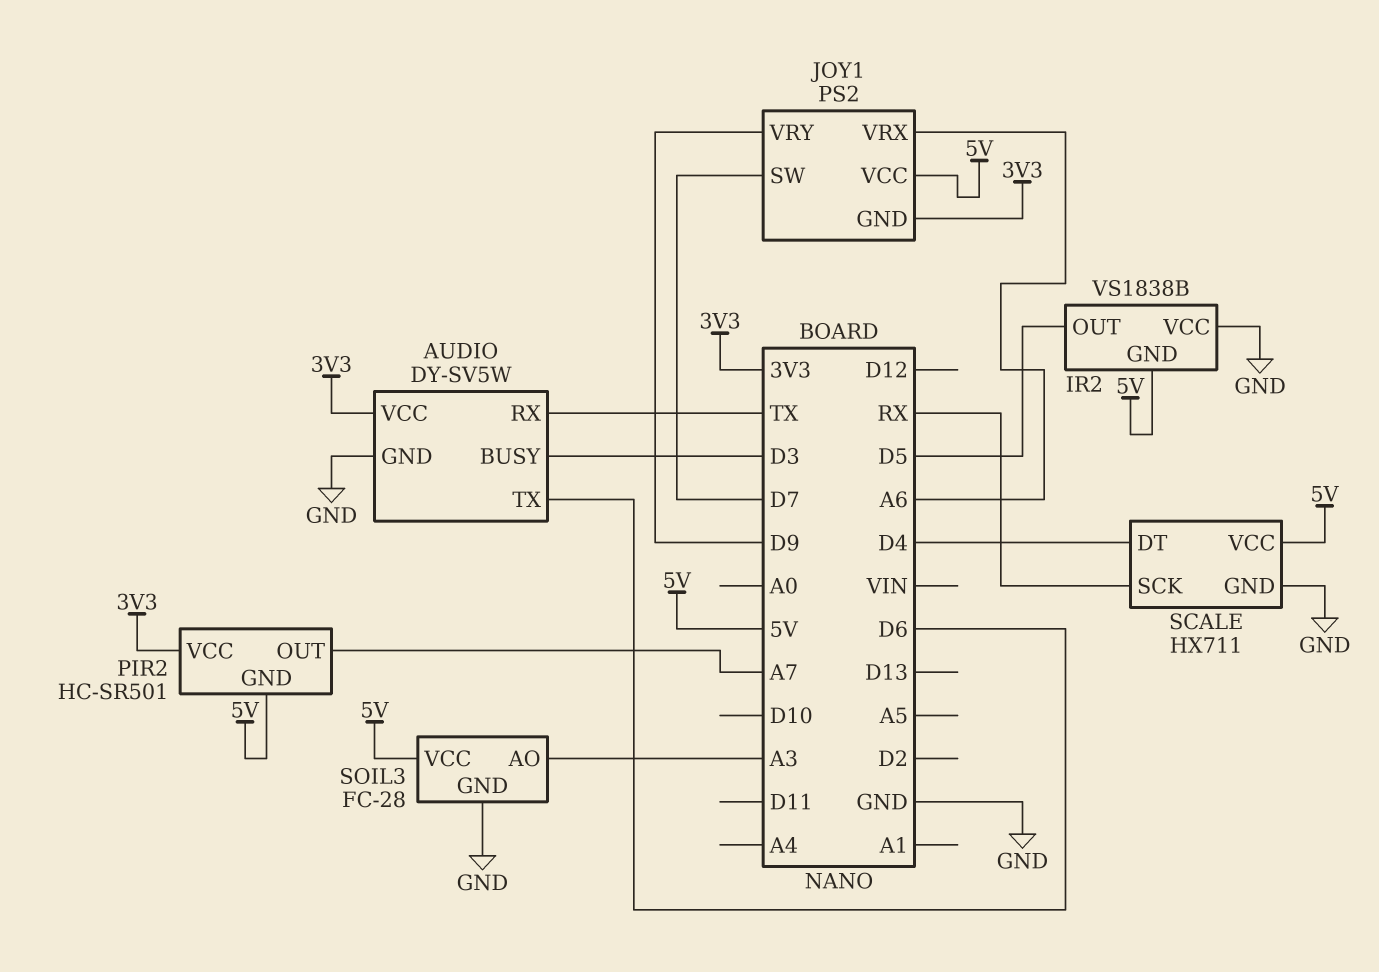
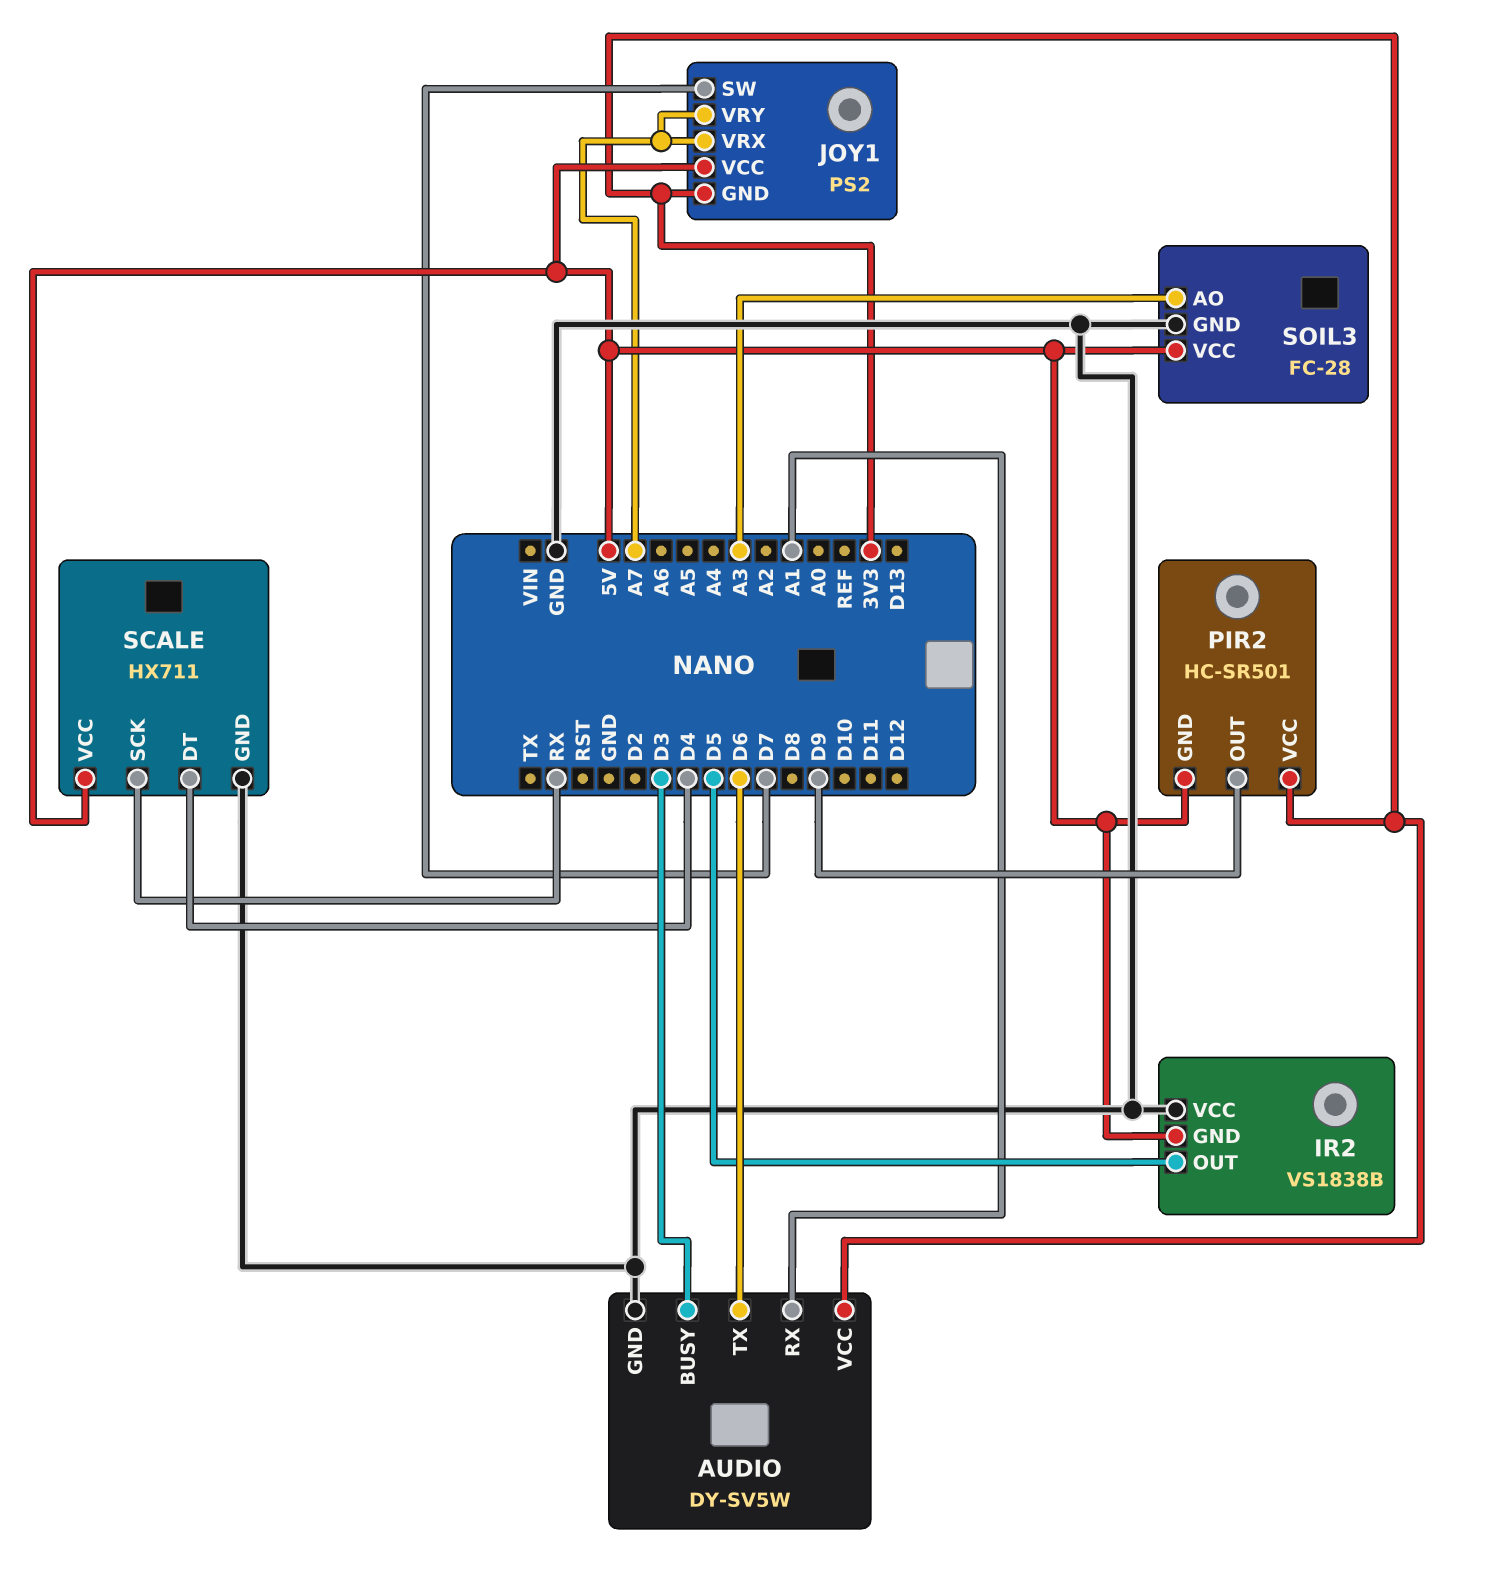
AUDIO pin RX: TX -> A1
JOY1 pin VRX: A6 -> A7
JOY1 pin VRY: D9 -> A7
PIR2 pin OUT: A7 -> D9

